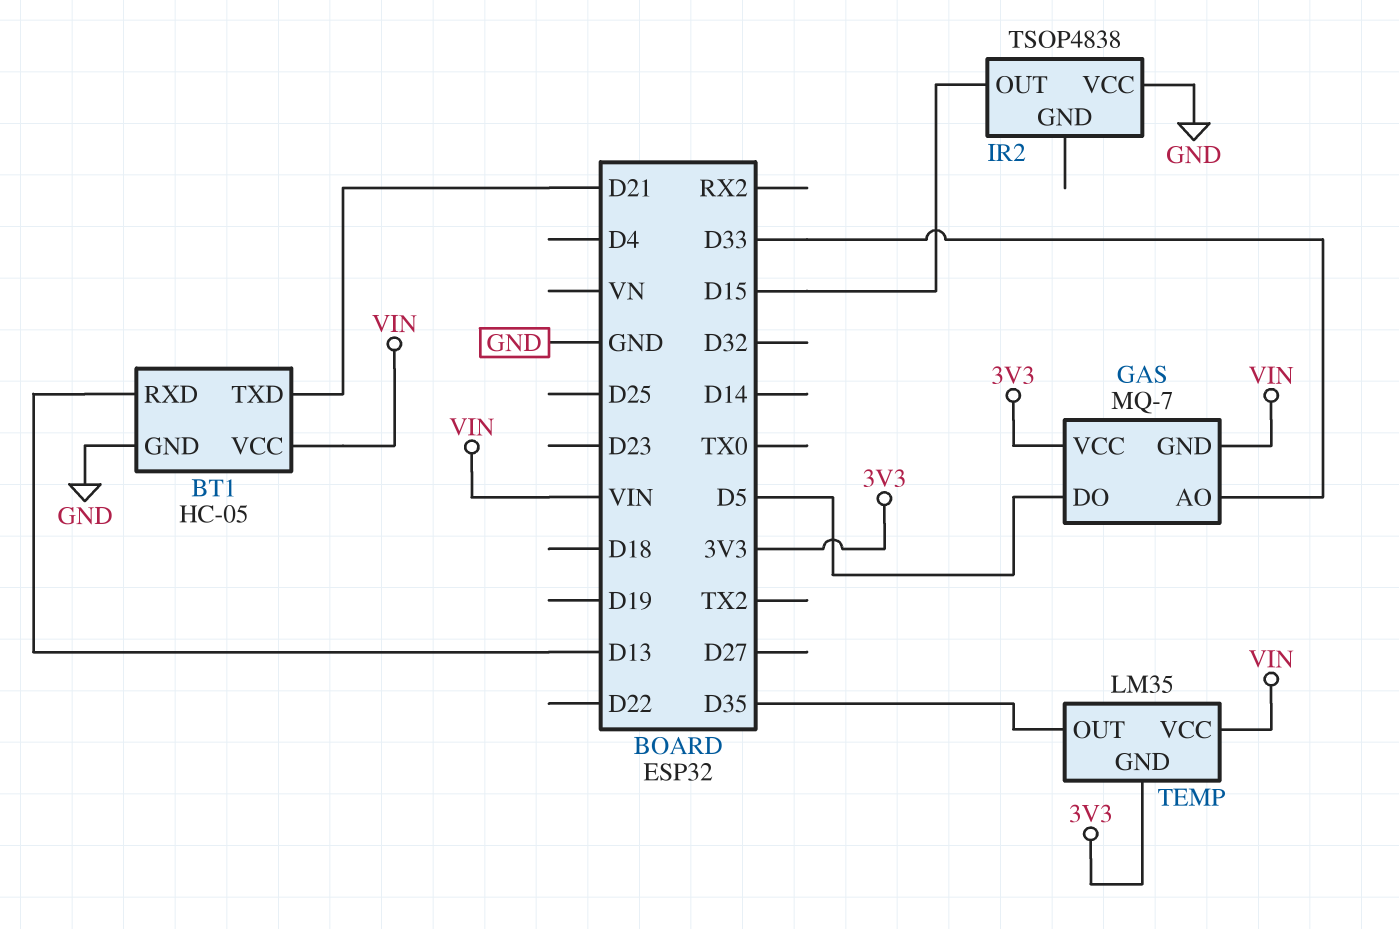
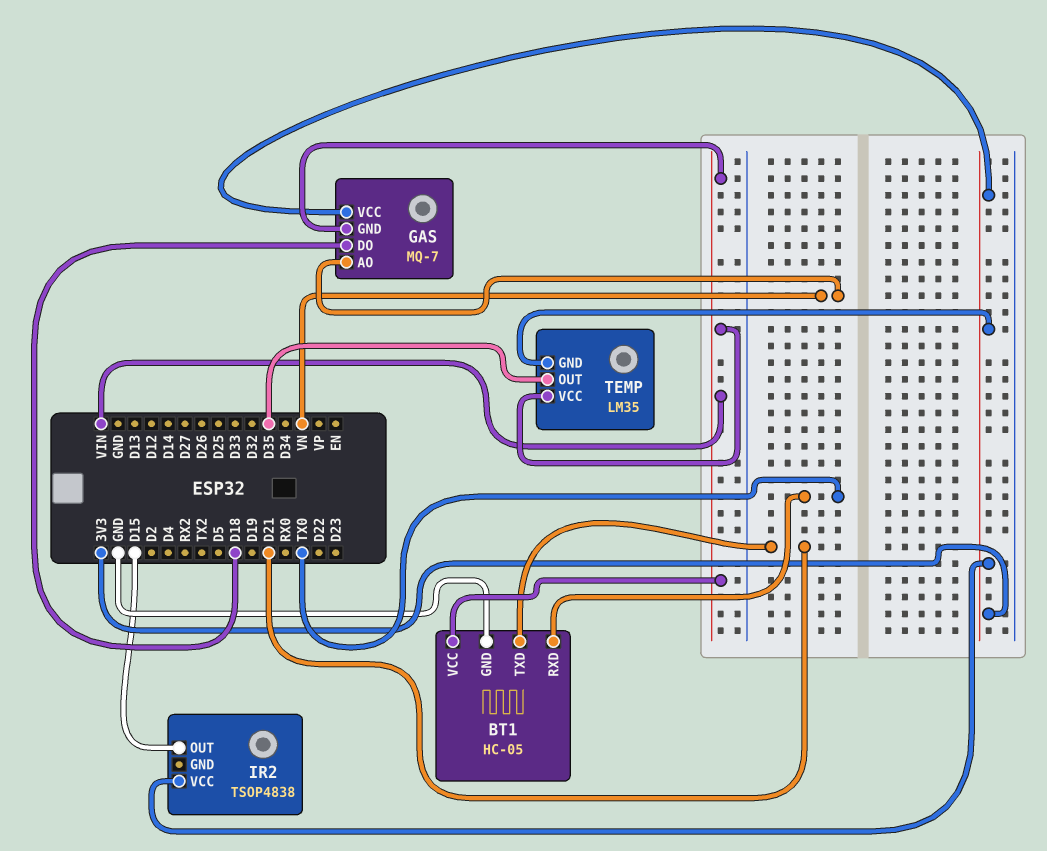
BT1 pin RXD: D13 -> TX0
GAS pin AO: D33 -> VN
GAS pin DO: D5 -> D18
IR2 pin VCC: GND -> 3V3

